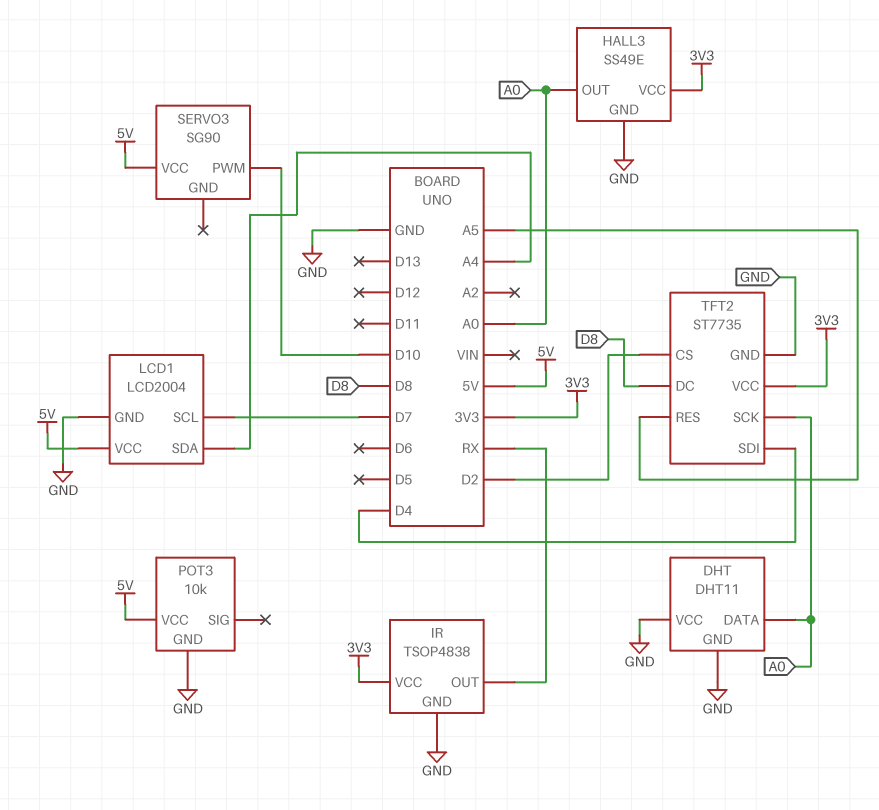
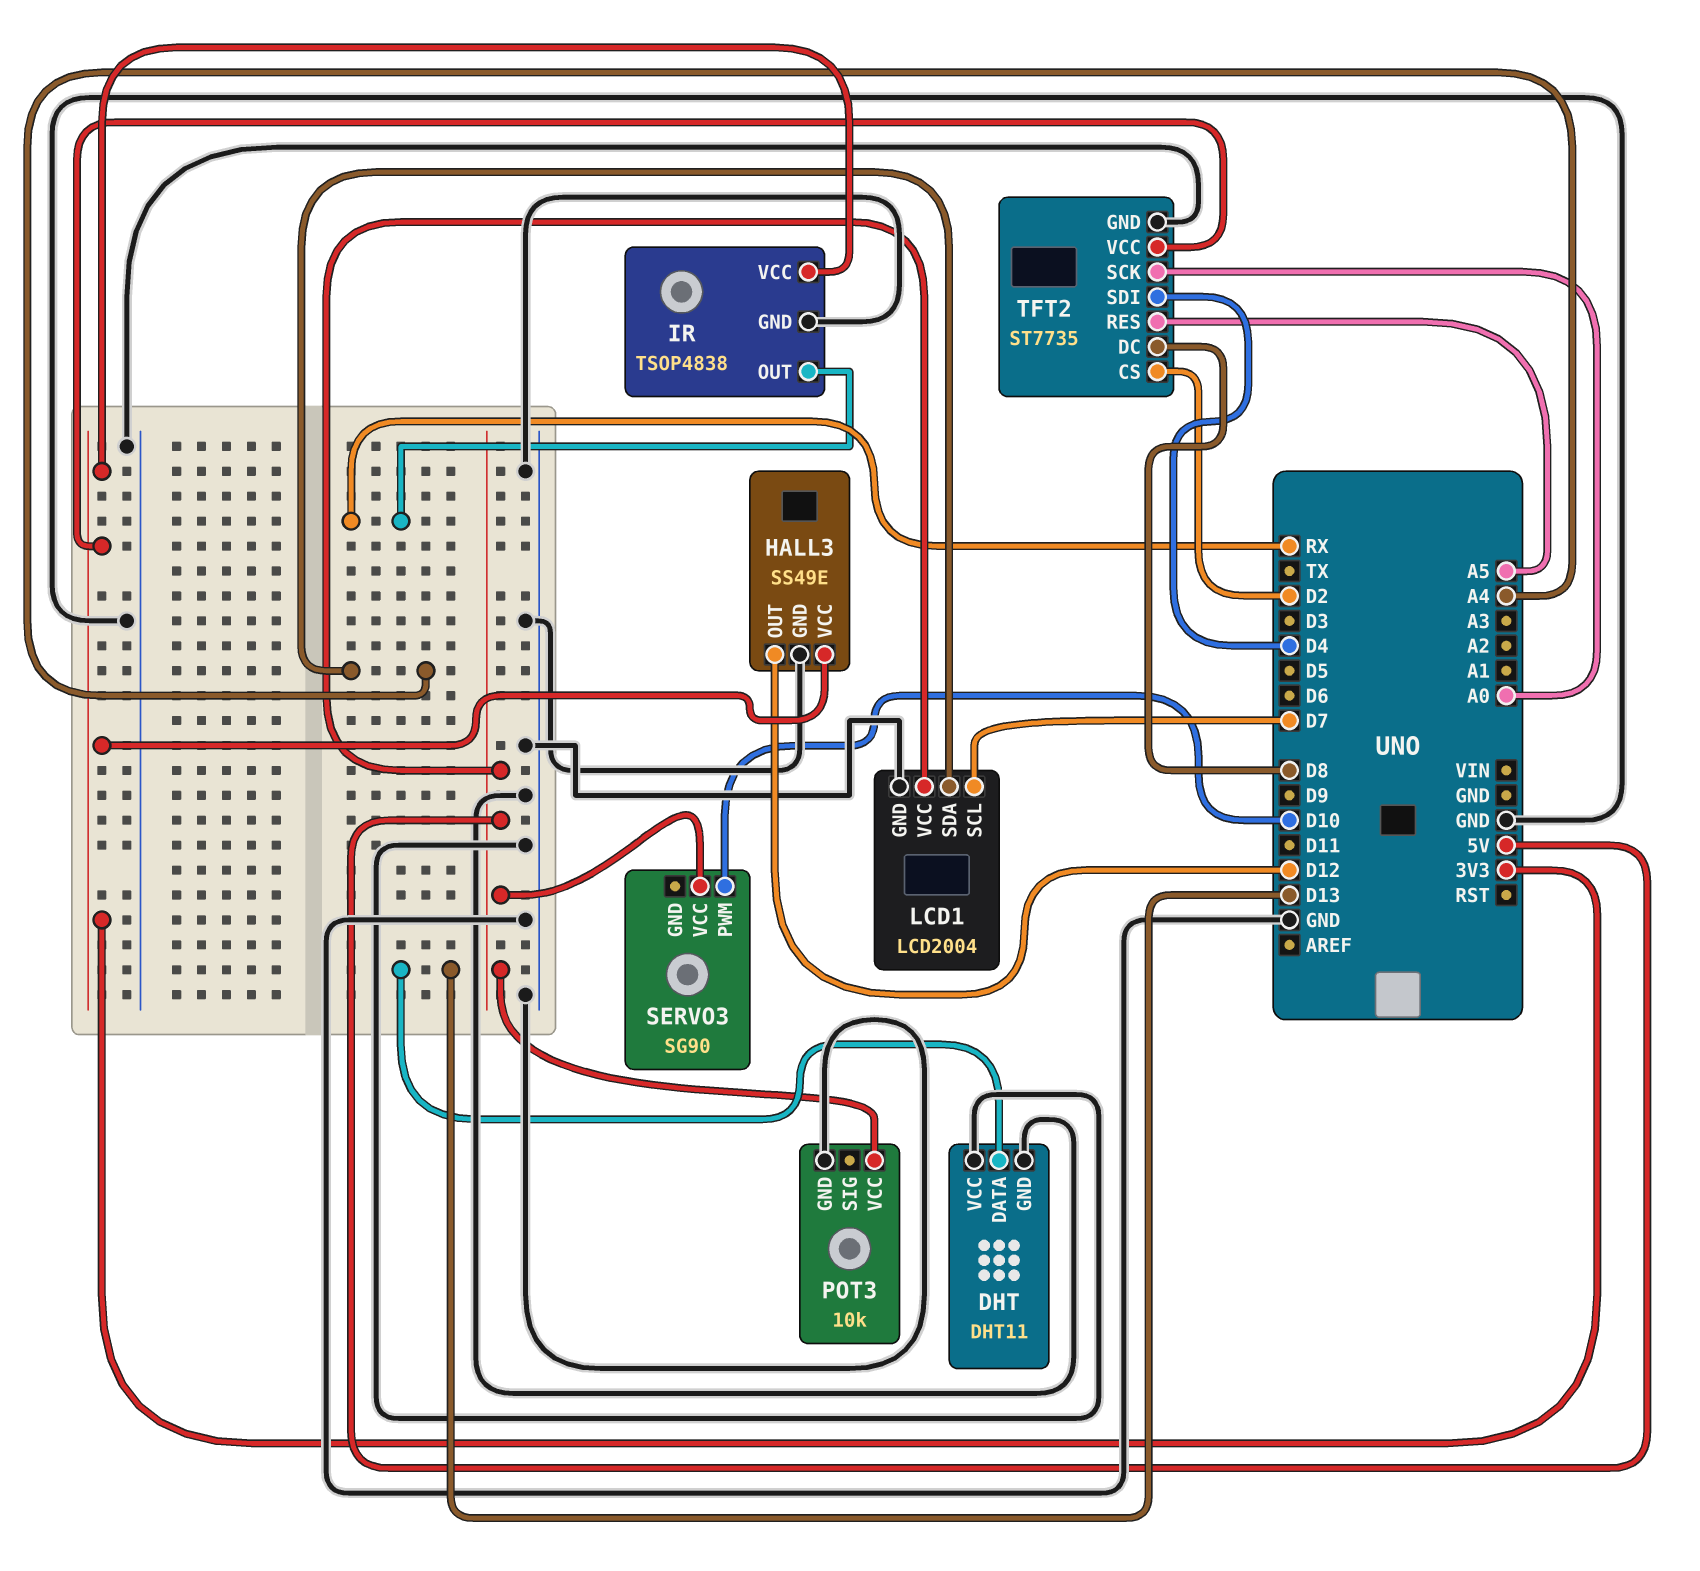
DHT pin DATA: A0 -> D13
HALL3 pin OUT: A0 -> D12

